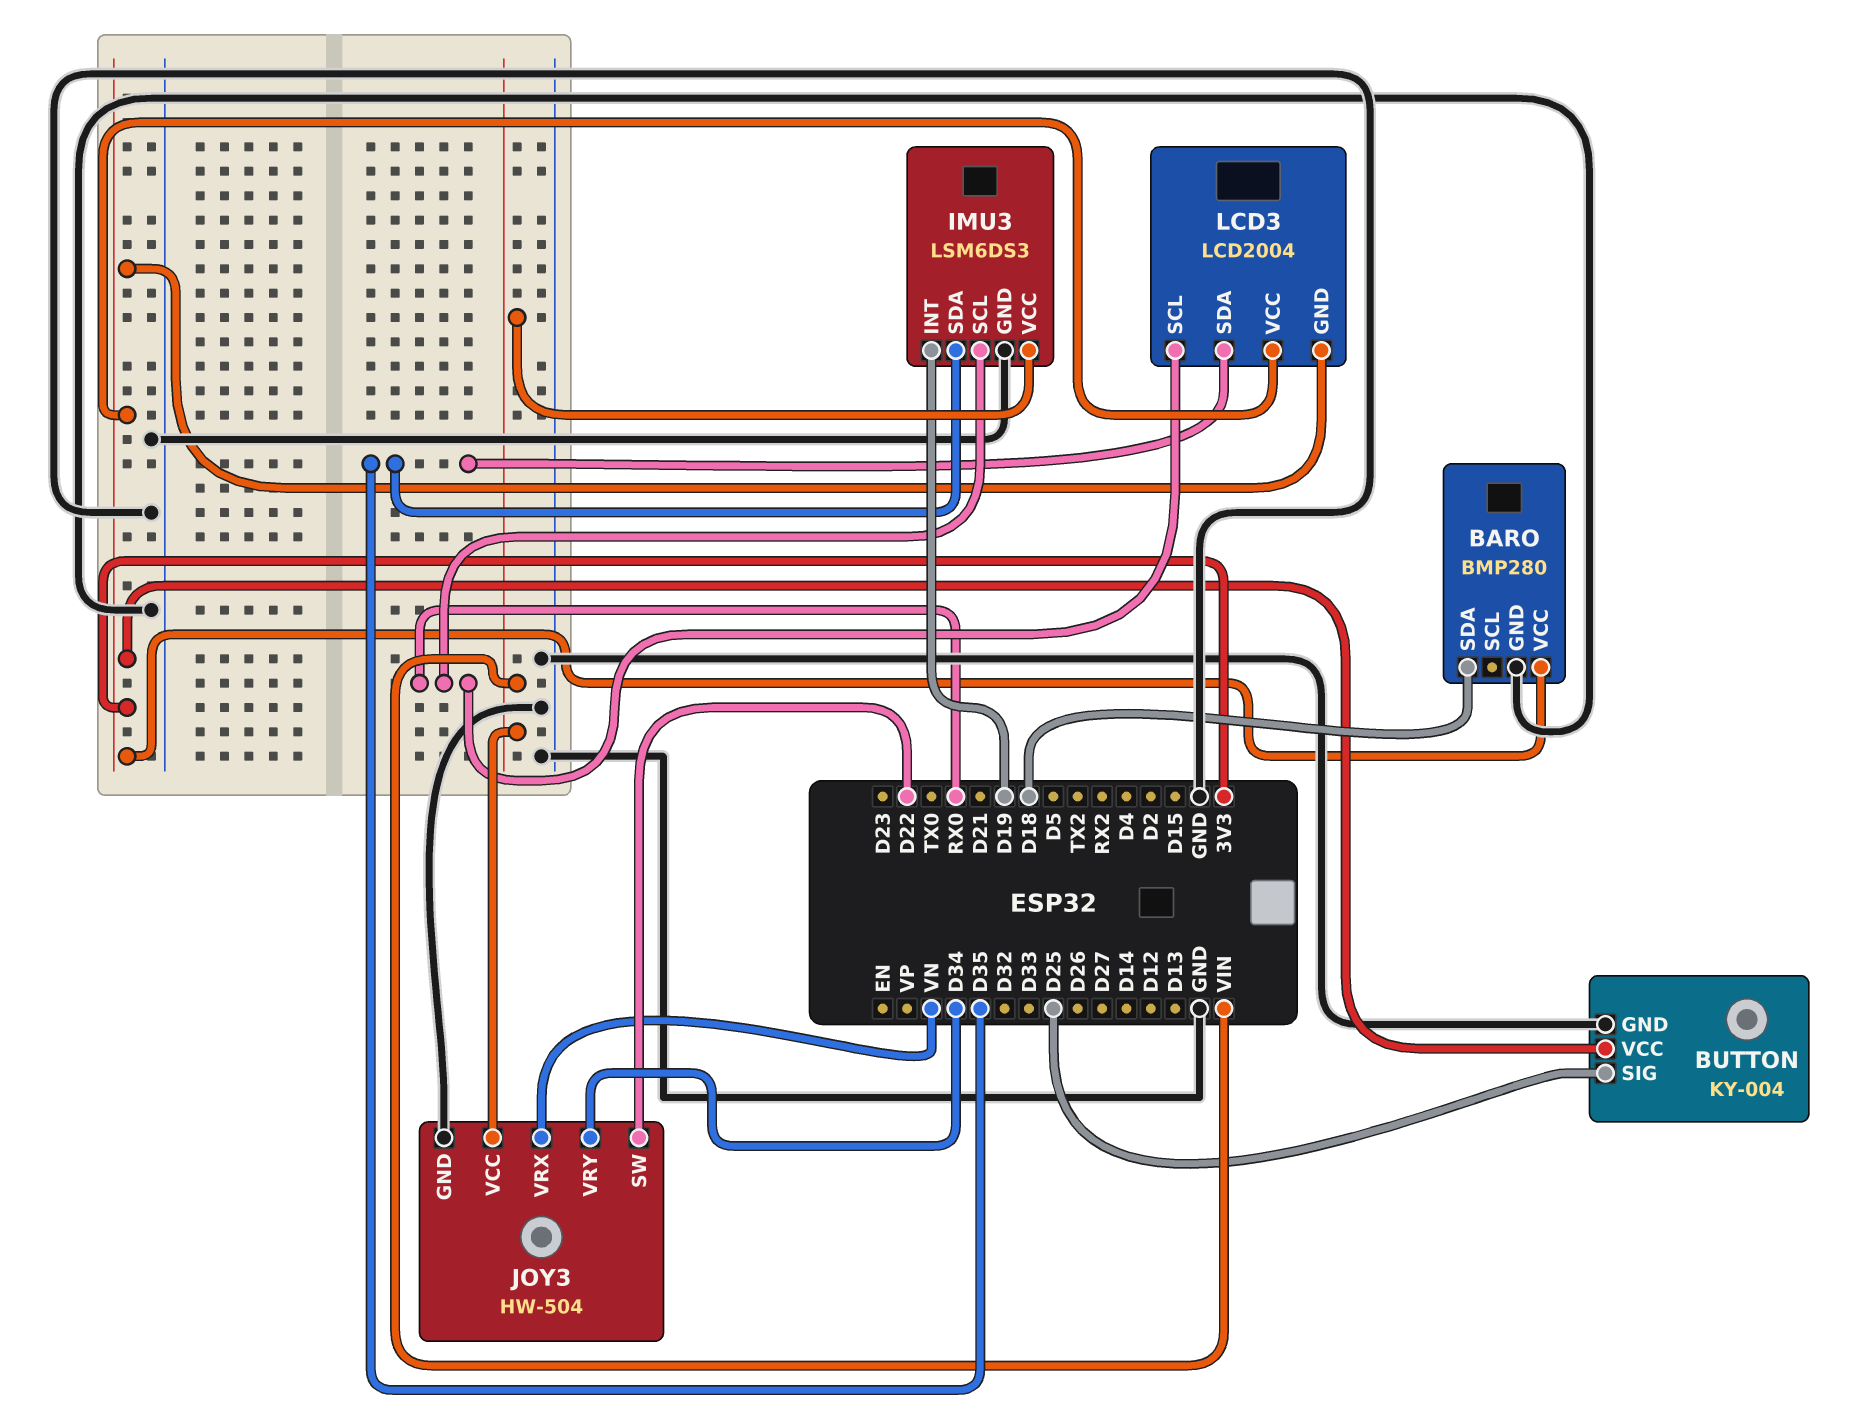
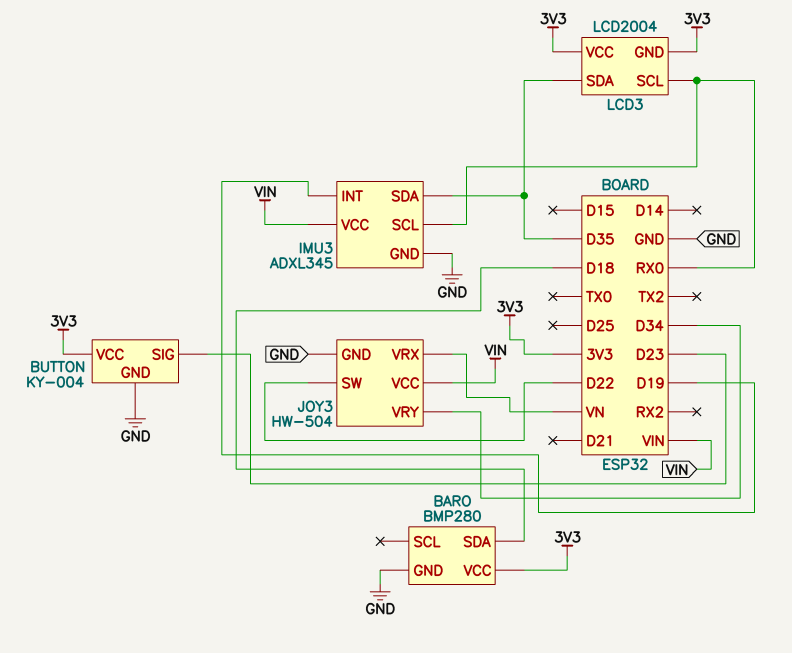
BUTTON pin SIG: D25 -> D23
IMU3: LSM6DS3 -> ADXL345

